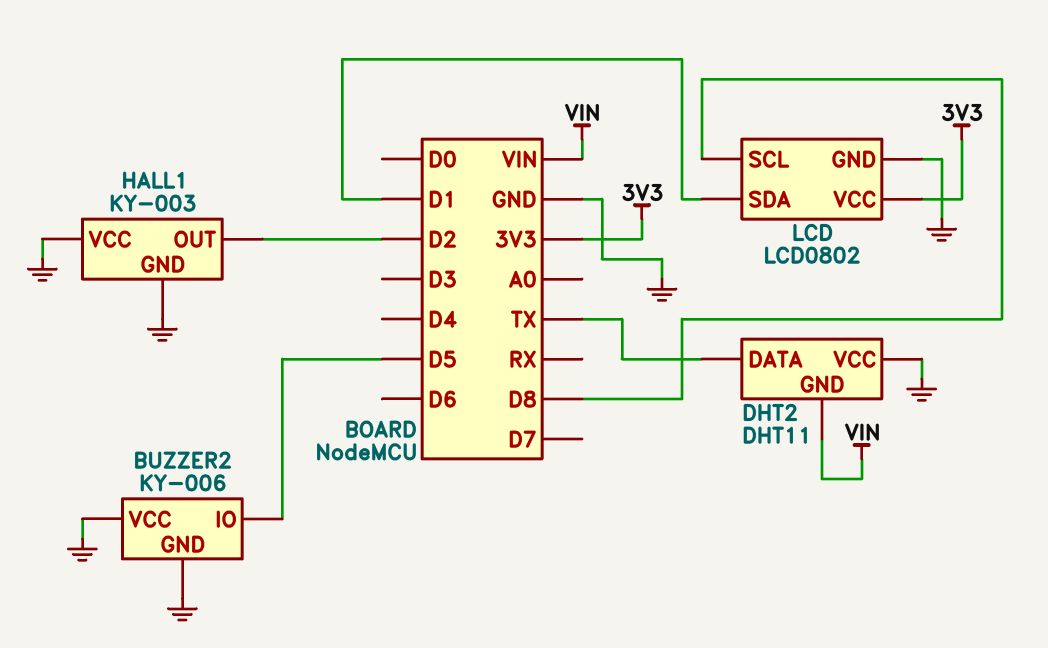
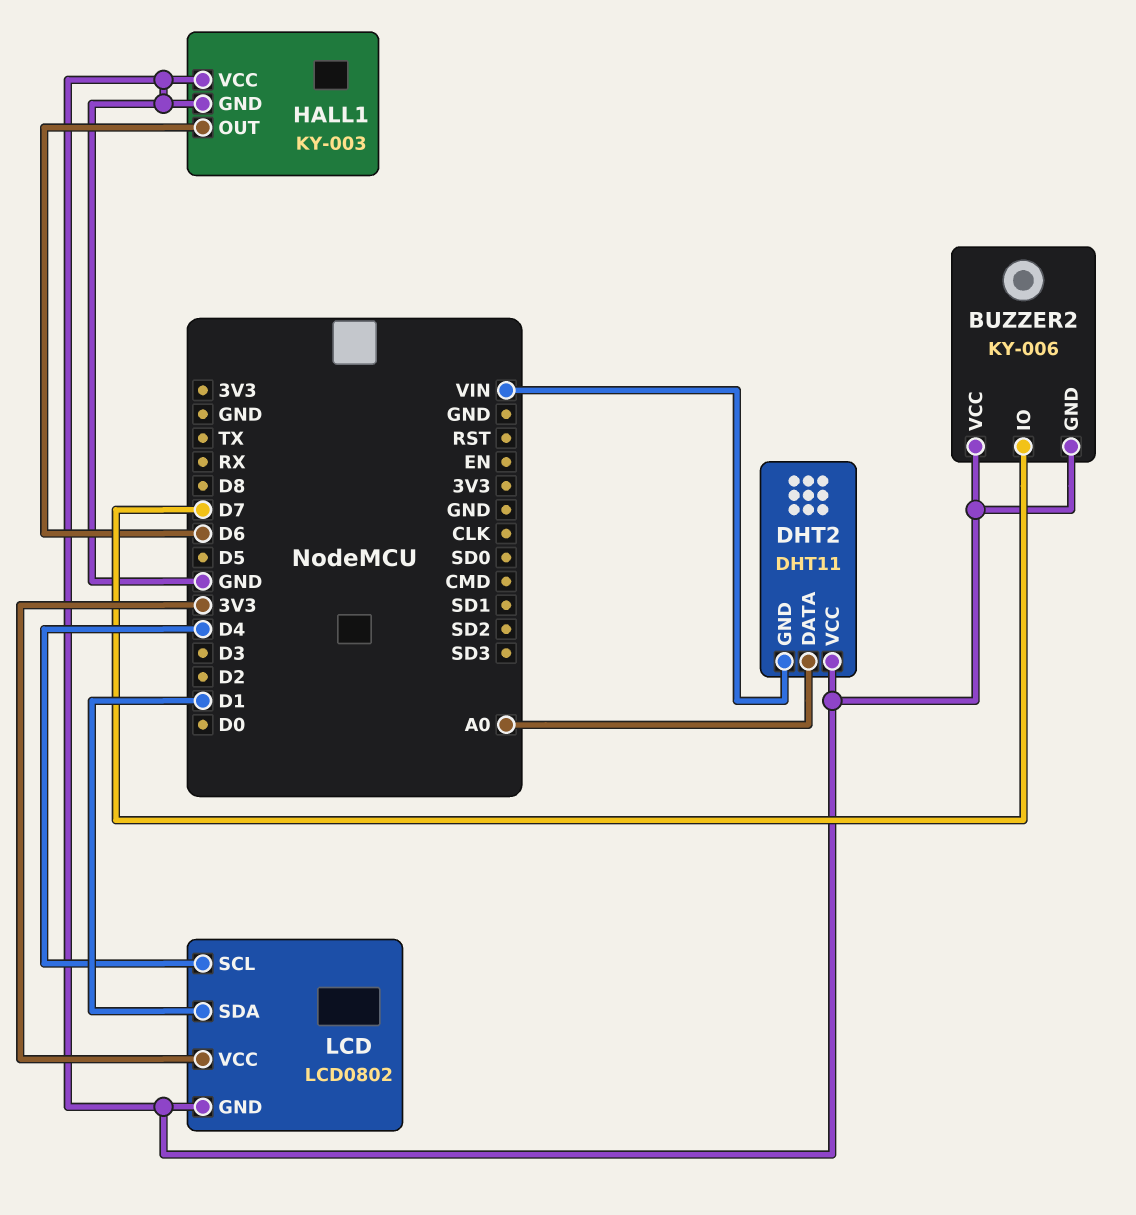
BUZZER2 pin IO: D5 -> D7
DHT2 pin DATA: TX -> A0
HALL1 pin OUT: D2 -> D6
LCD pin SCL: D8 -> D4

